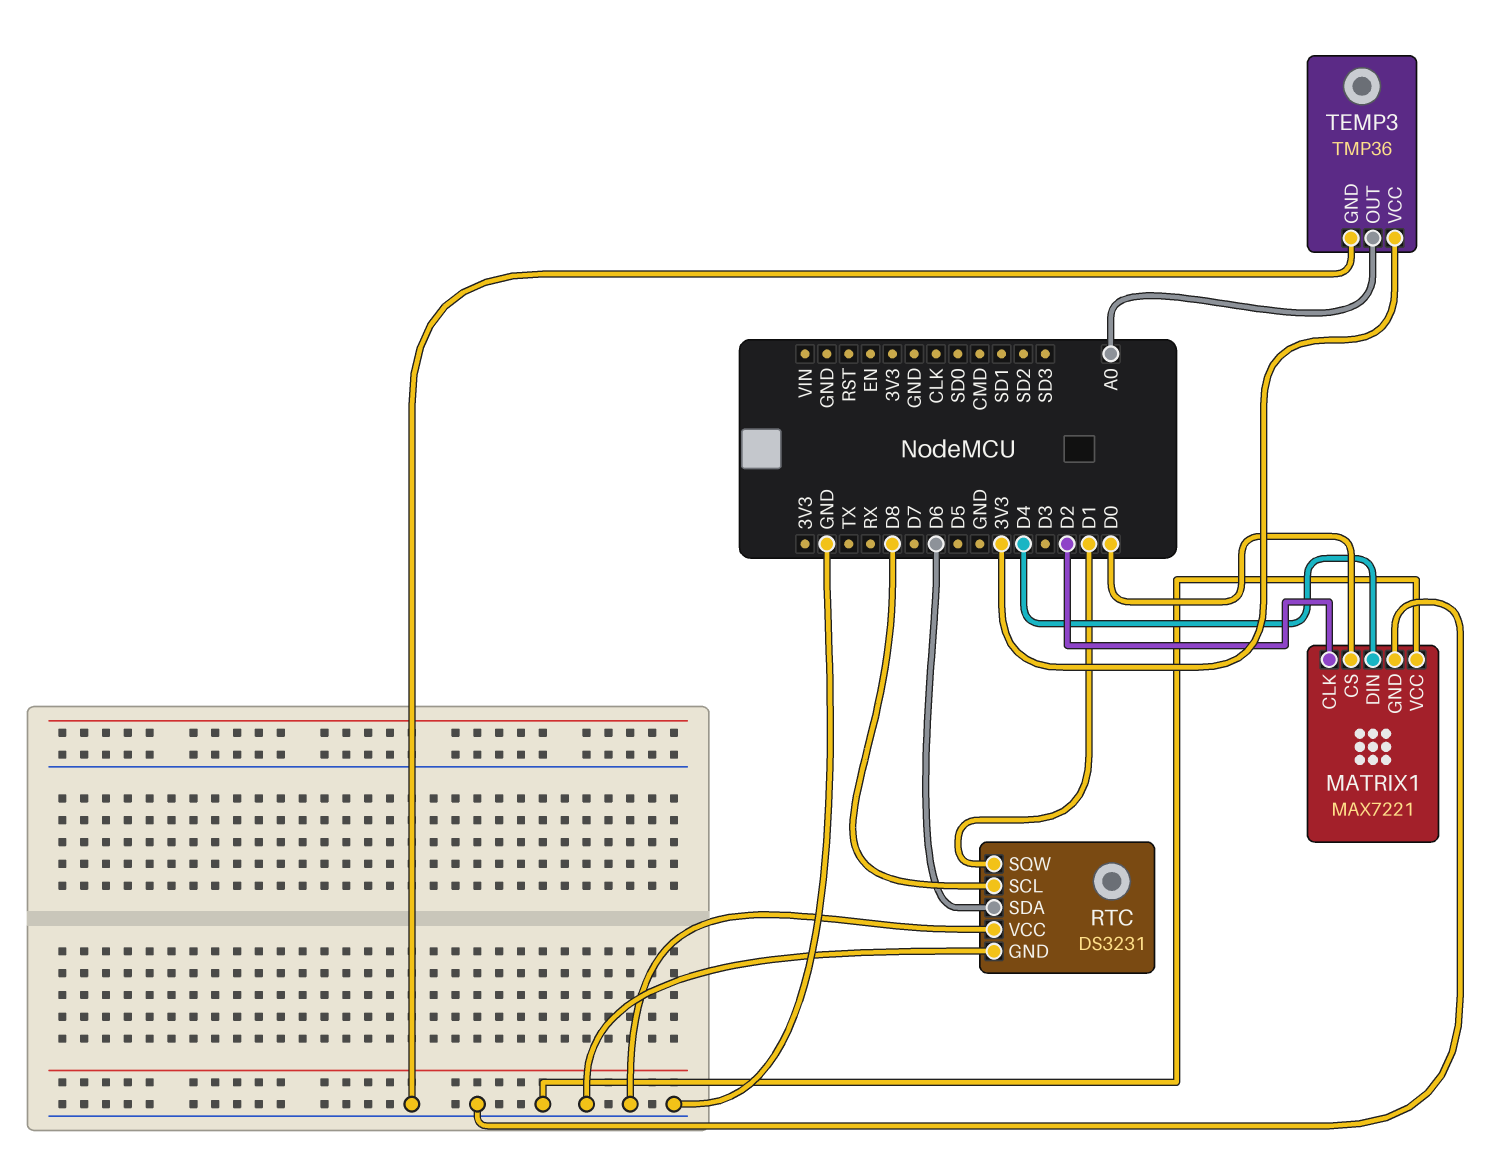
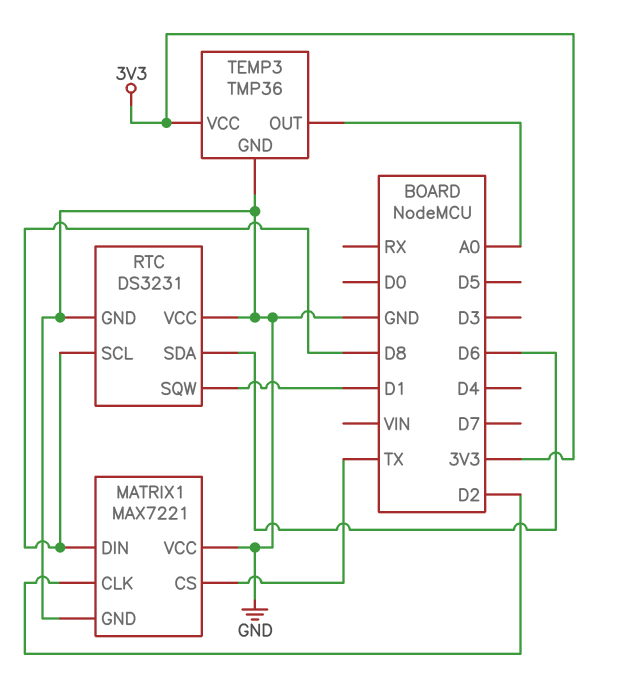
MATRIX1 pin CS: D0 -> TX
MATRIX1 pin DIN: D4 -> D8

